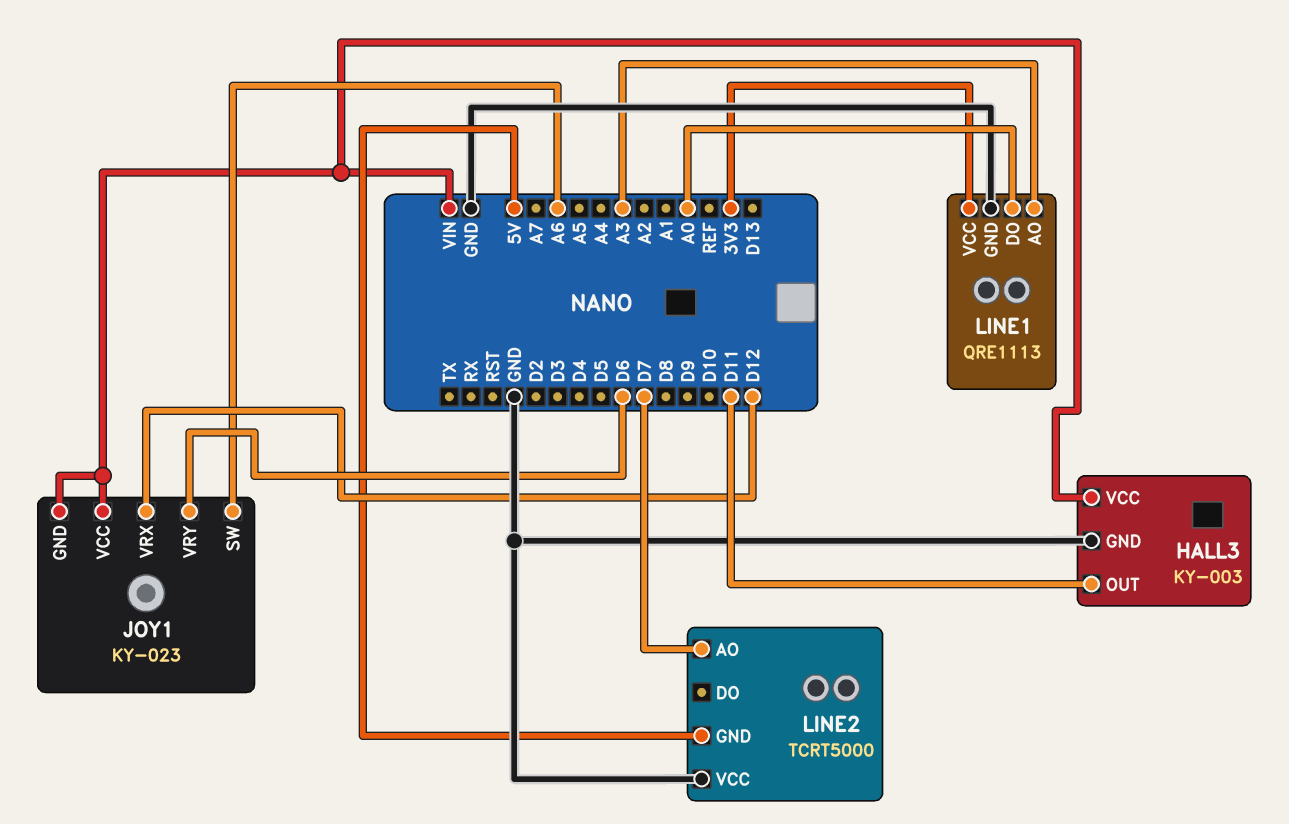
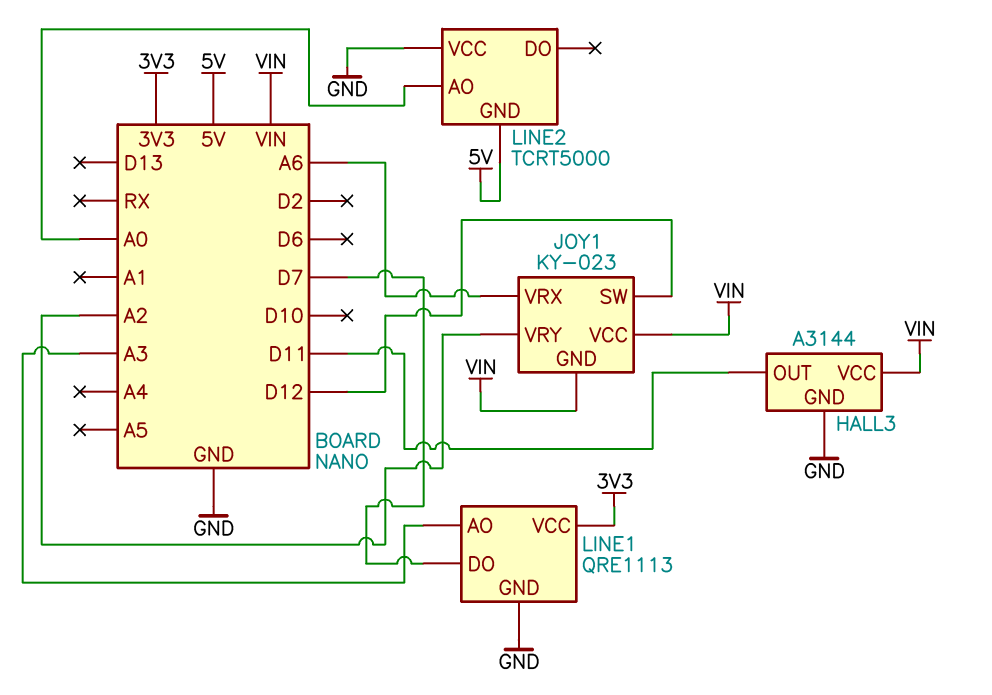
HALL3: KY-003 -> A3144
JOY1 pin SW: A6 -> D12
JOY1 pin VRX: D12 -> A6
JOY1 pin VRY: D6 -> A2
LINE1 pin DO: A0 -> D7
LINE2 pin AO: D7 -> A0

